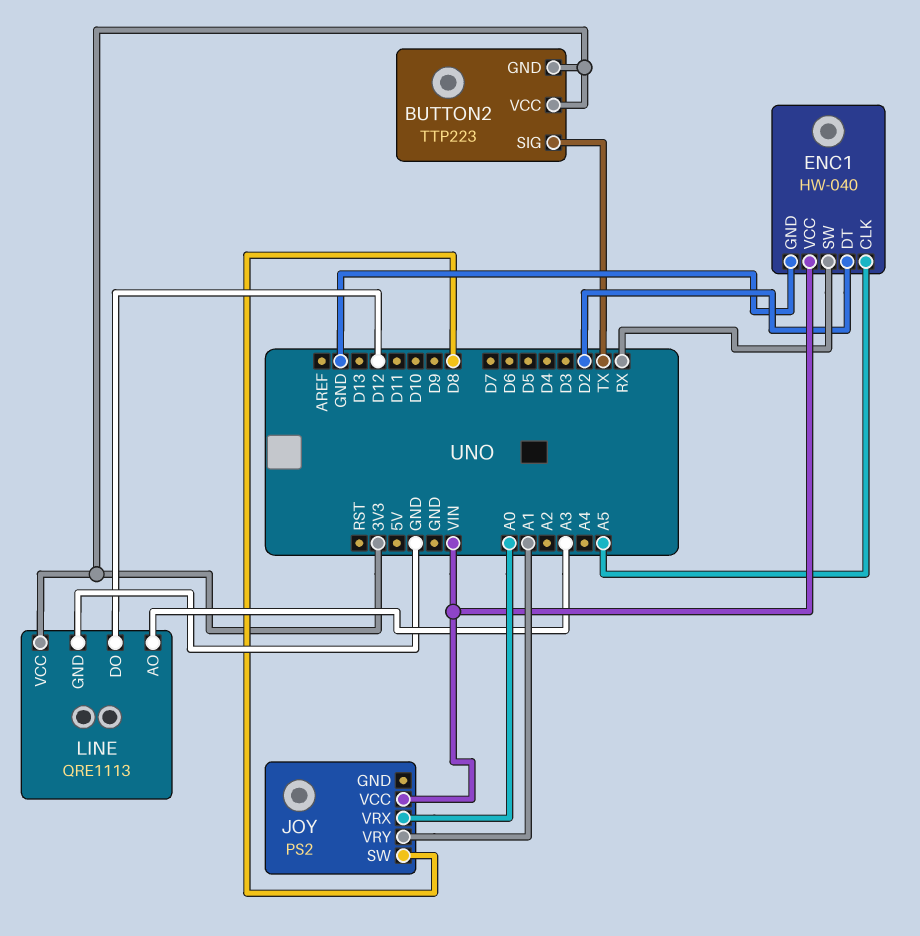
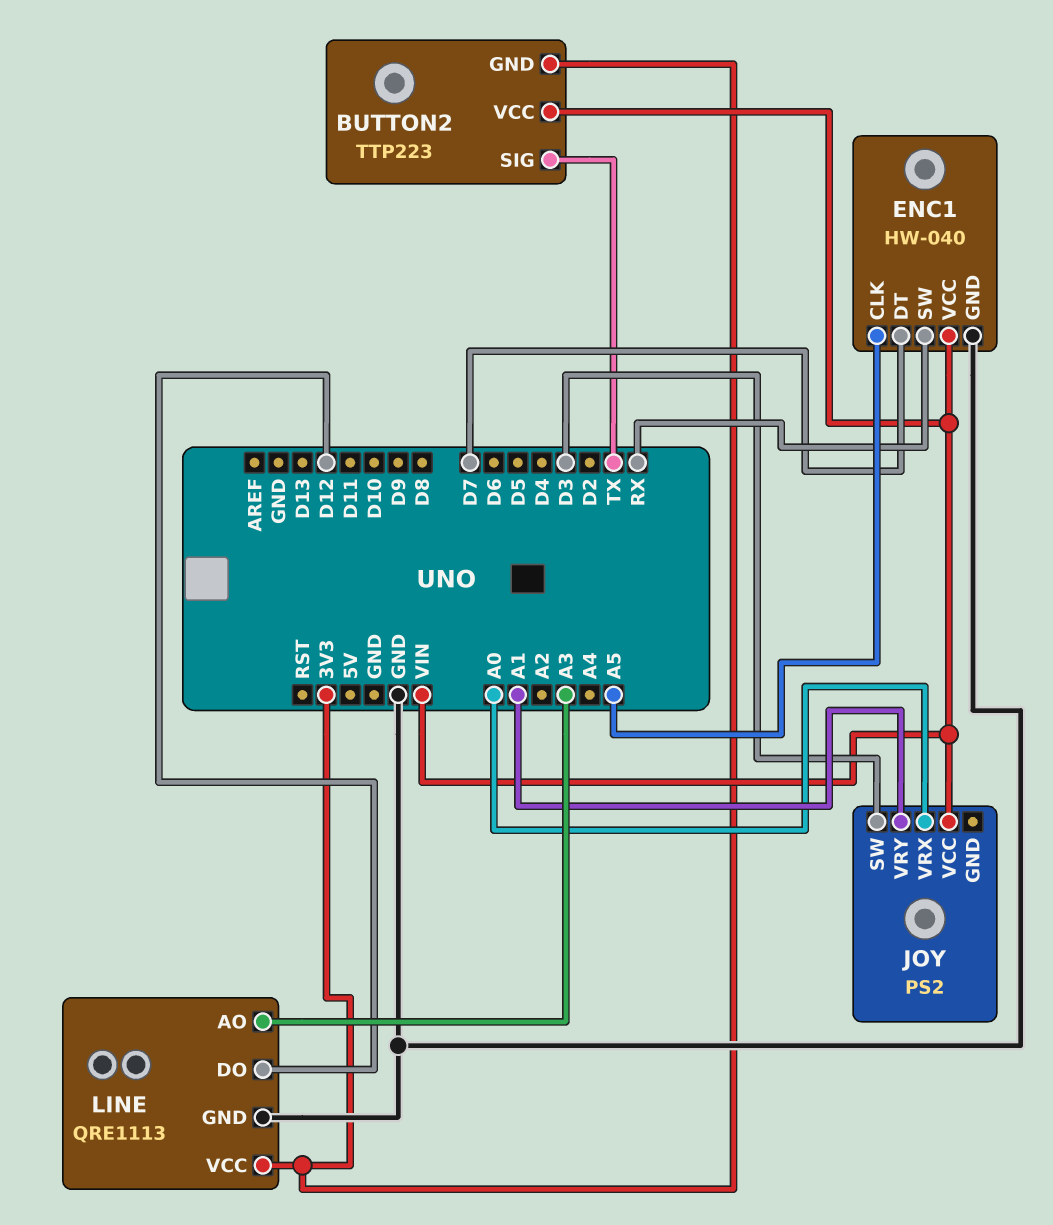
BUTTON2 pin VCC: 3V3 -> VIN
ENC1 pin DT: D2 -> D7
JOY pin SW: D8 -> D3

